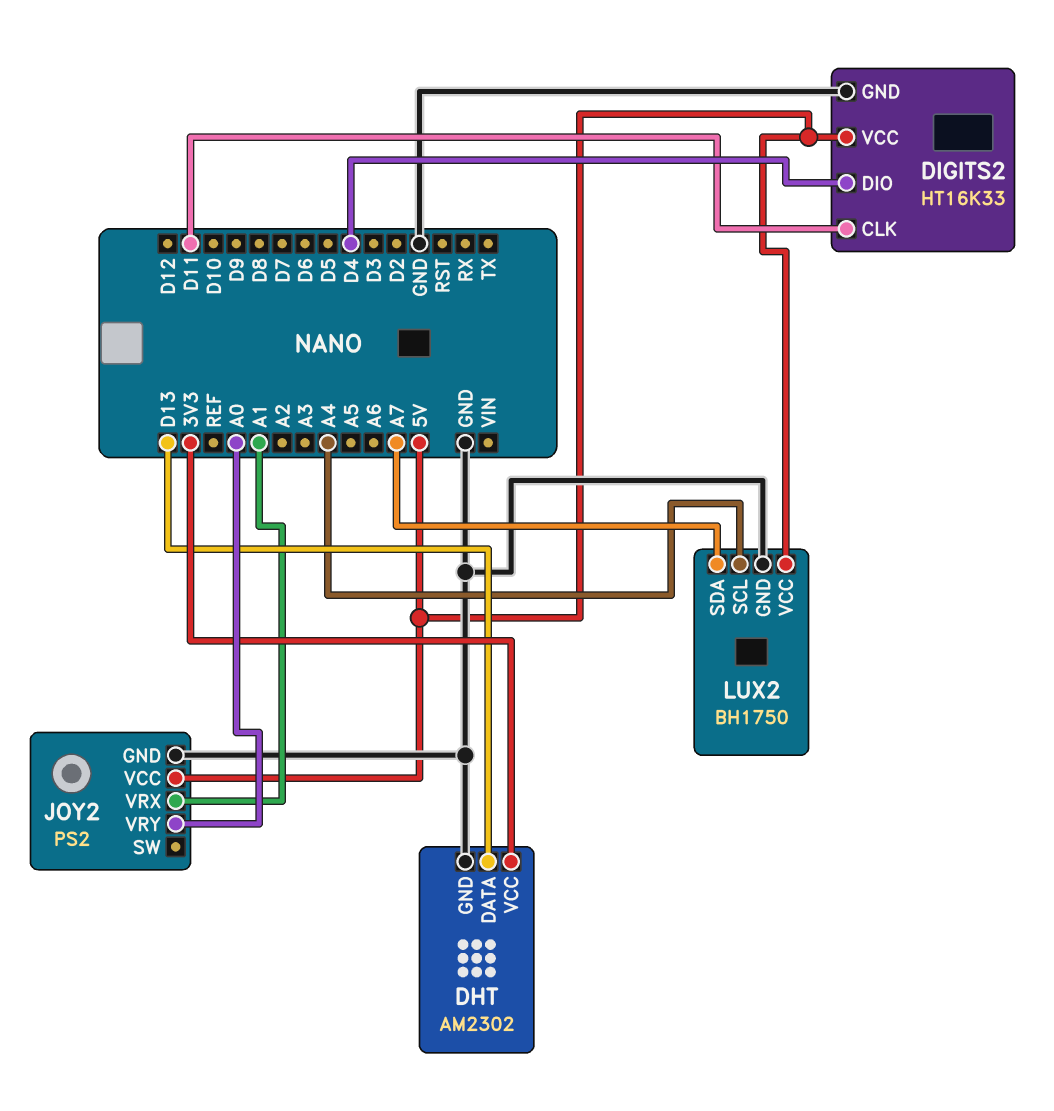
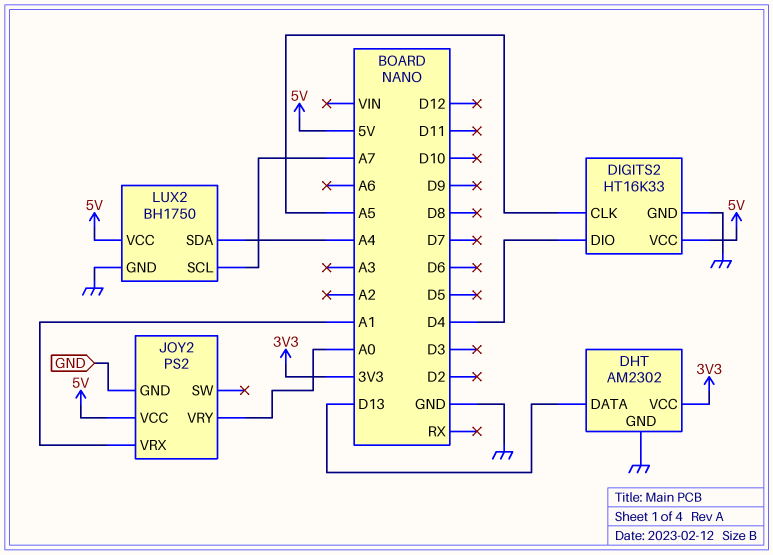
DIGITS2 pin CLK: D11 -> A5
LUX2 pin SCL: A4 -> A7
LUX2 pin SDA: A7 -> A4

